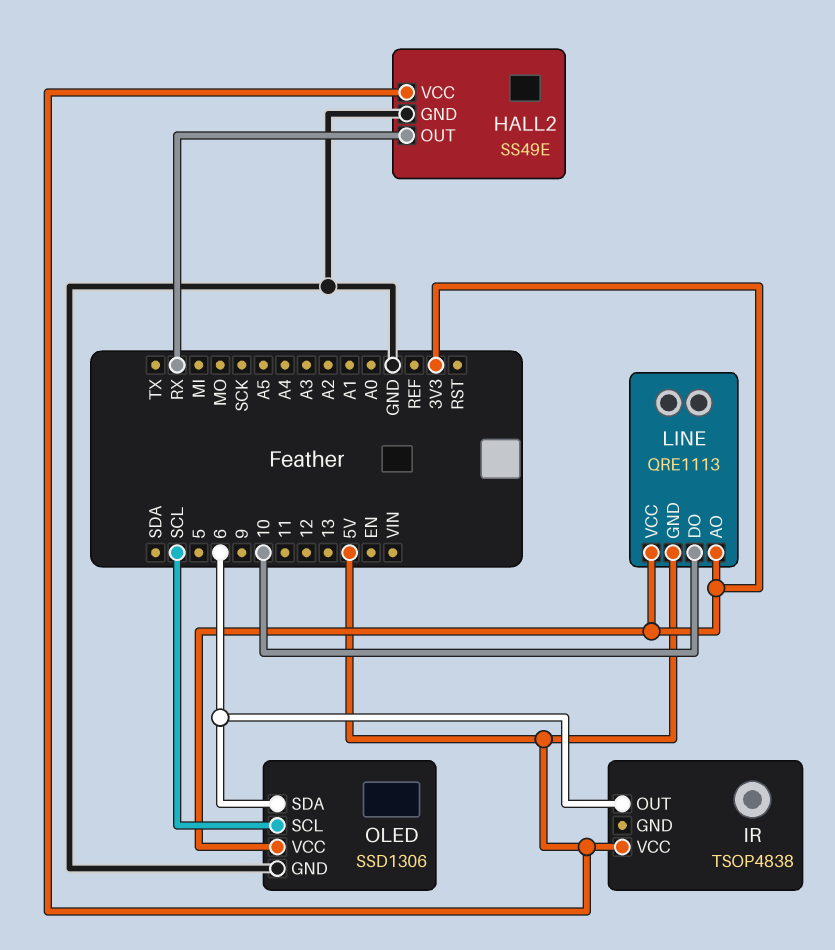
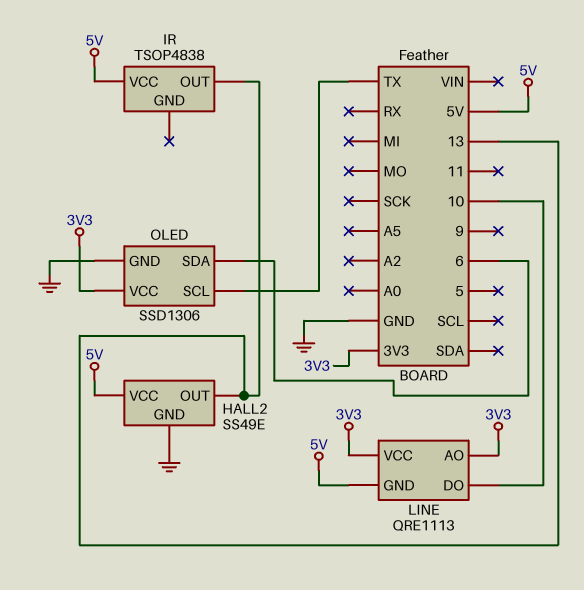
HALL2 pin OUT: RX -> 13
IR pin OUT: 6 -> 13
OLED pin SCL: SCL -> TX

